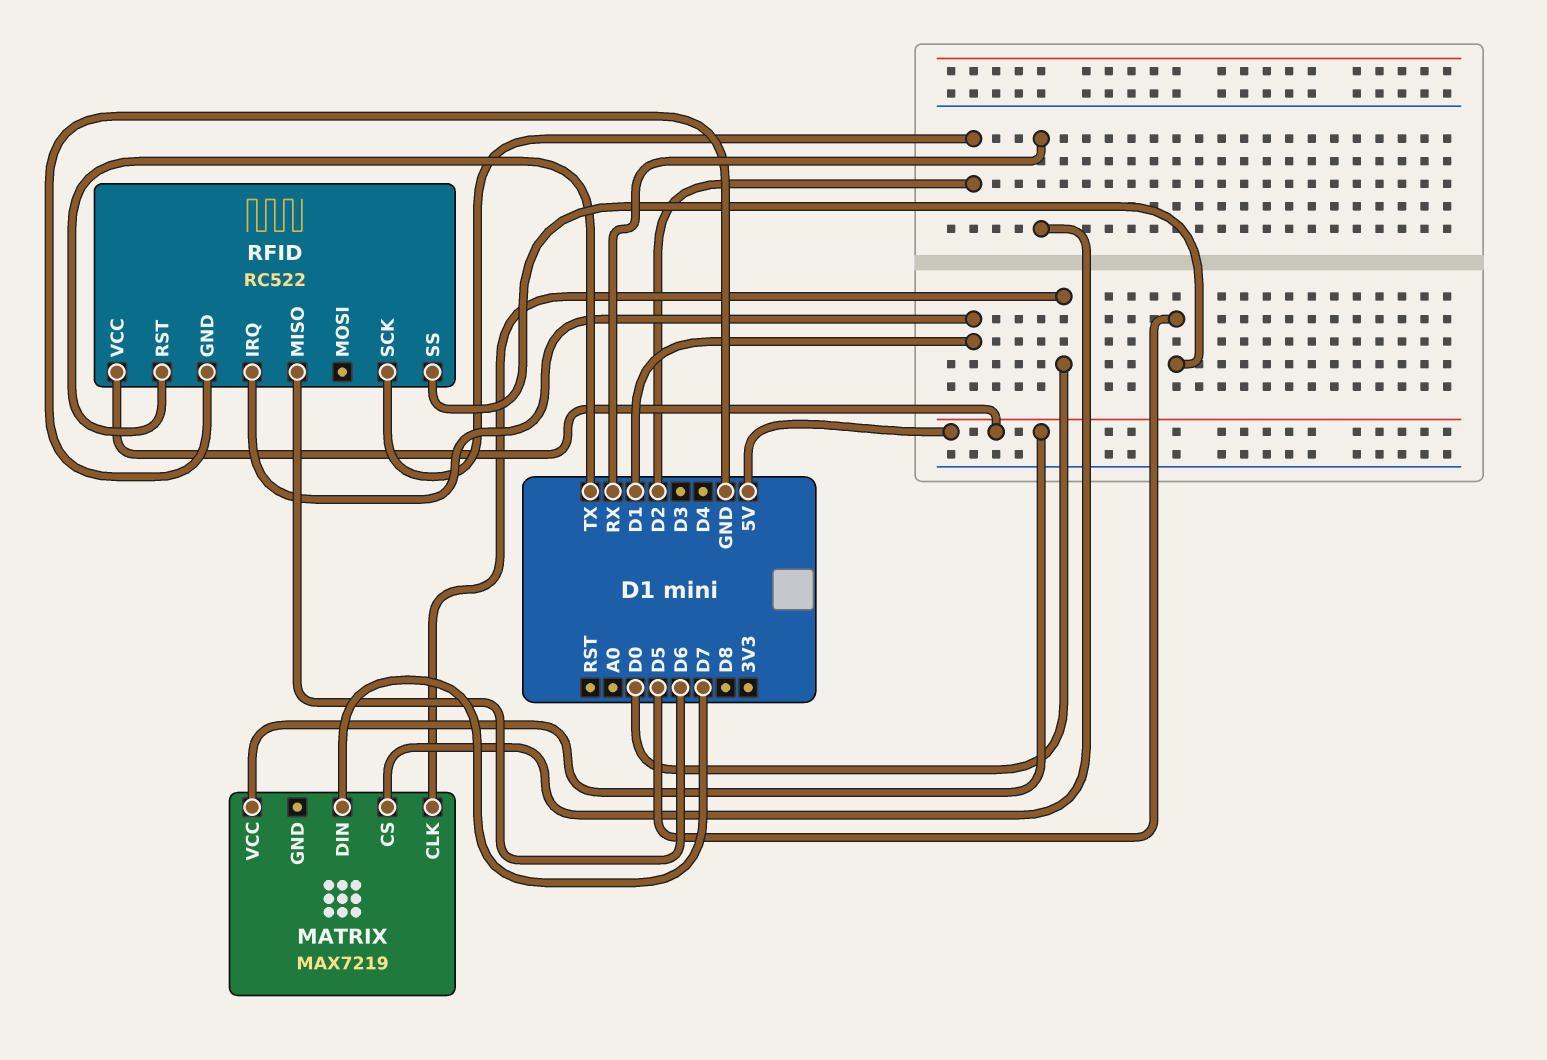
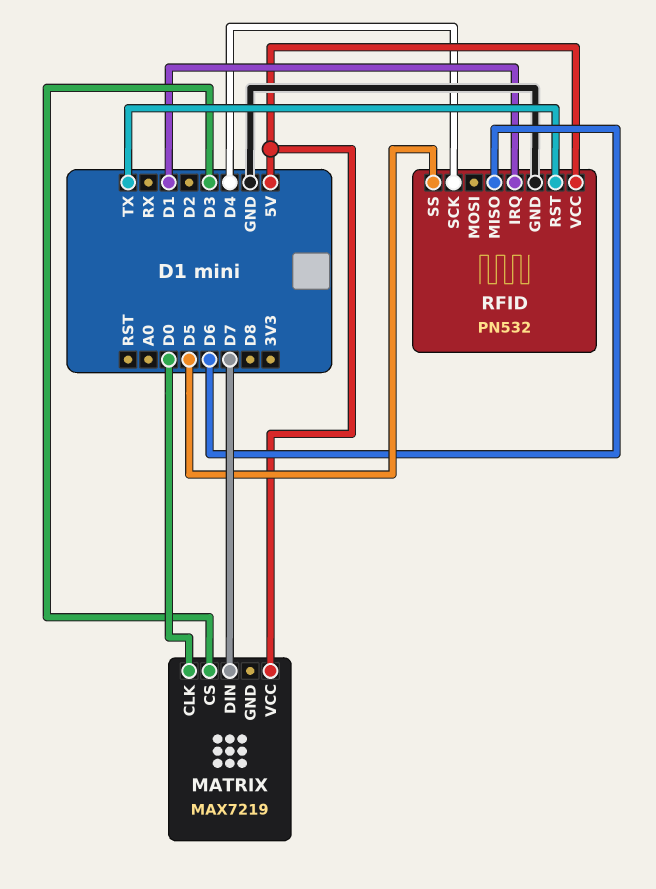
MATRIX pin CS: RX -> D3
RFID: RC522 -> PN532
RFID pin SCK: D2 -> D4

